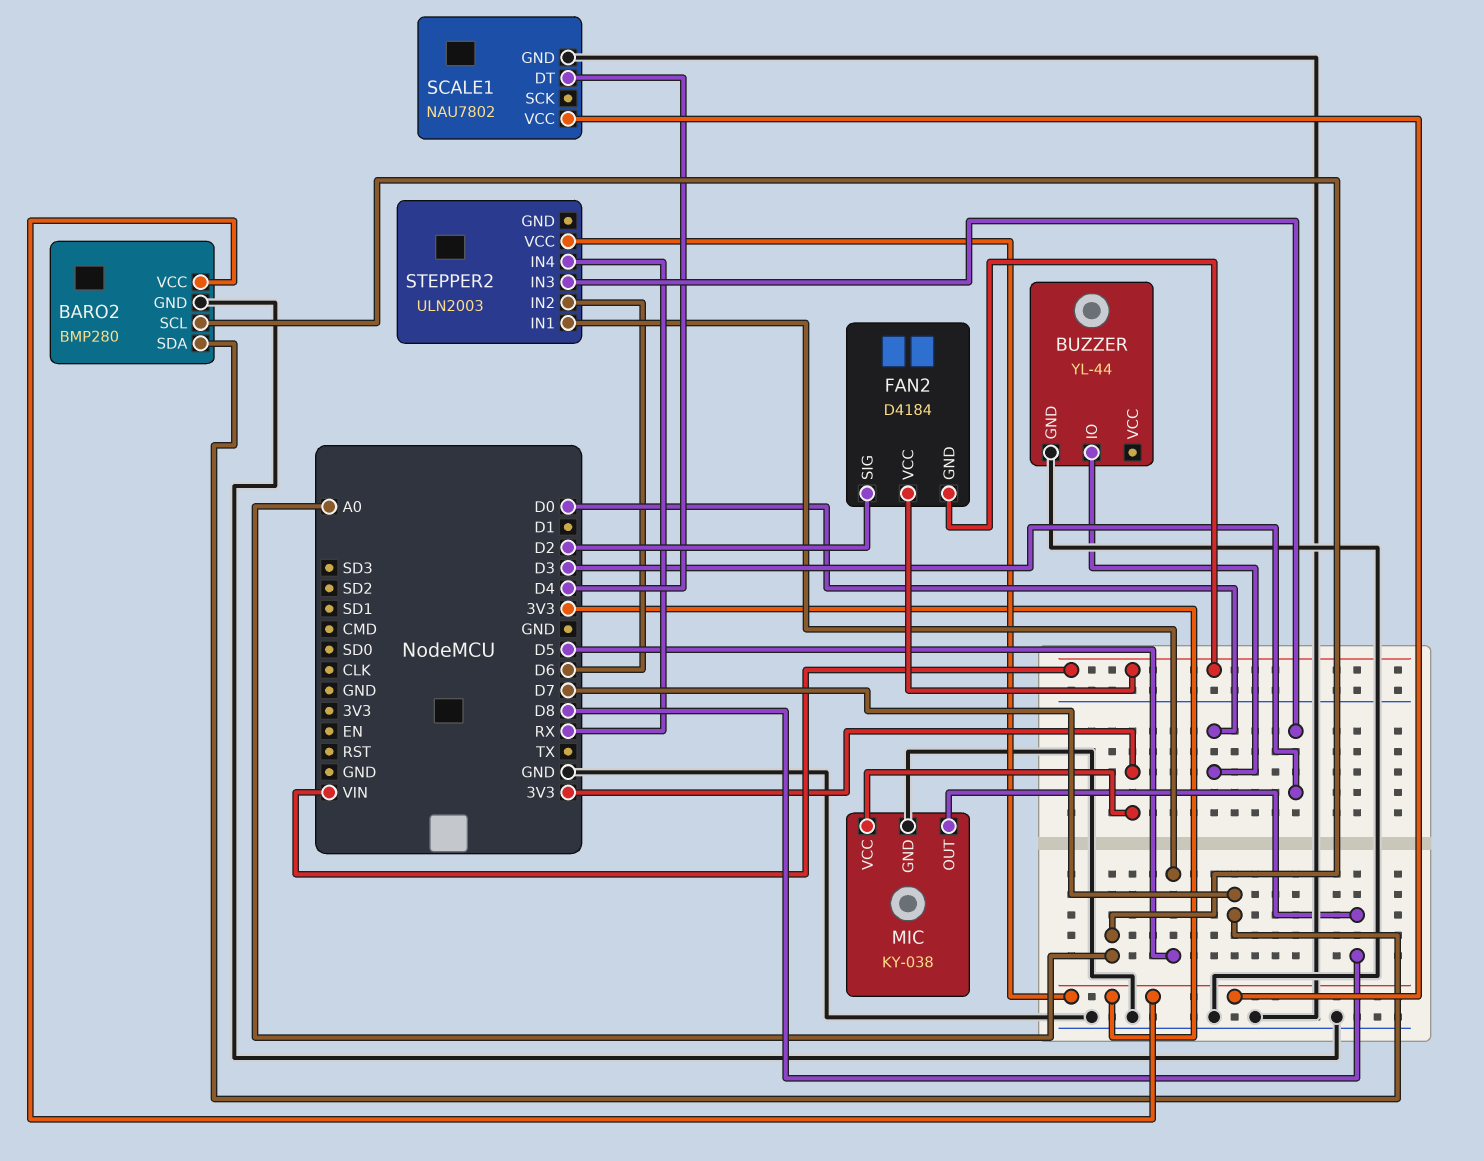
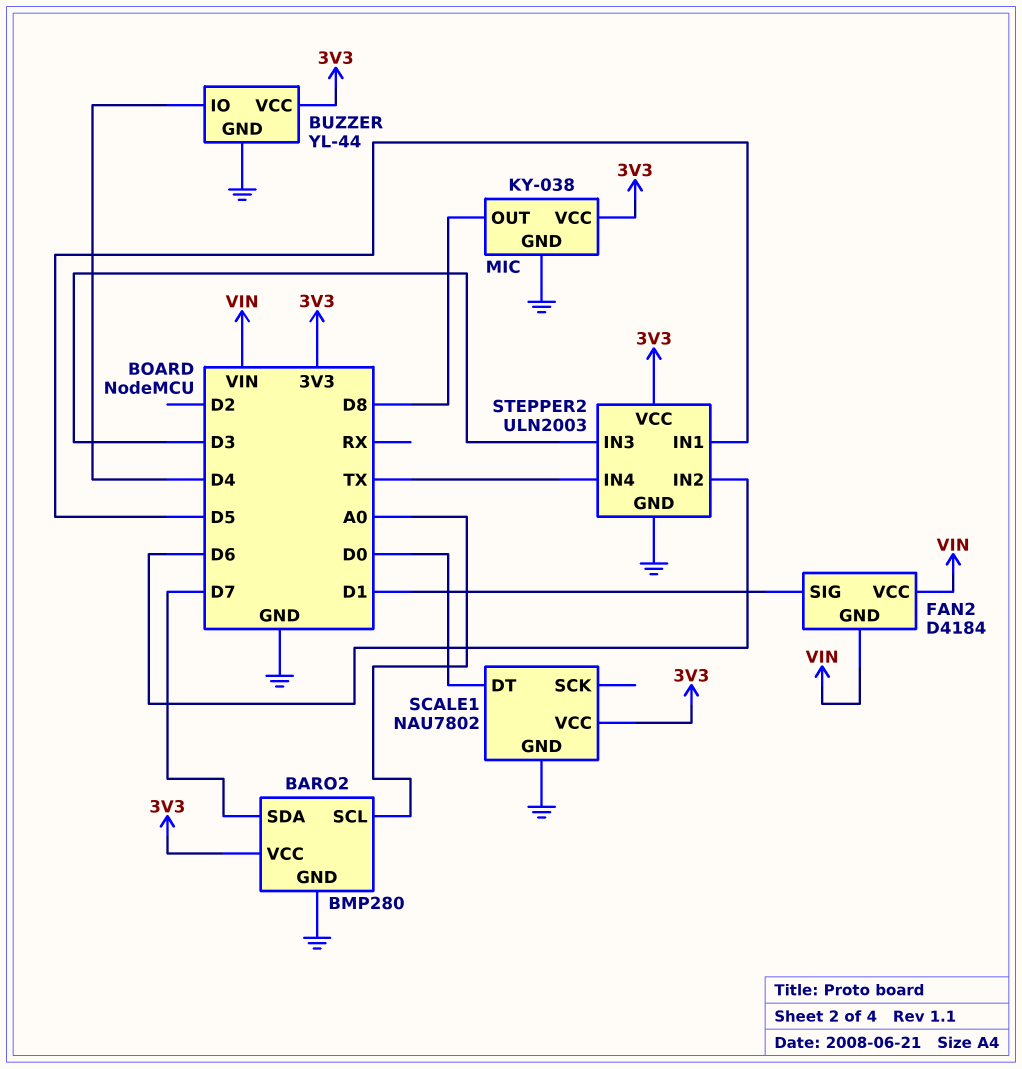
BUZZER pin IO: D0 -> D4
BUZZER pin VCC: none -> 3V3
FAN2 pin SIG: D2 -> D1
SCALE1 pin DT: D4 -> D0
STEPPER2 pin GND: none -> GND
STEPPER2 pin IN4: RX -> TX

